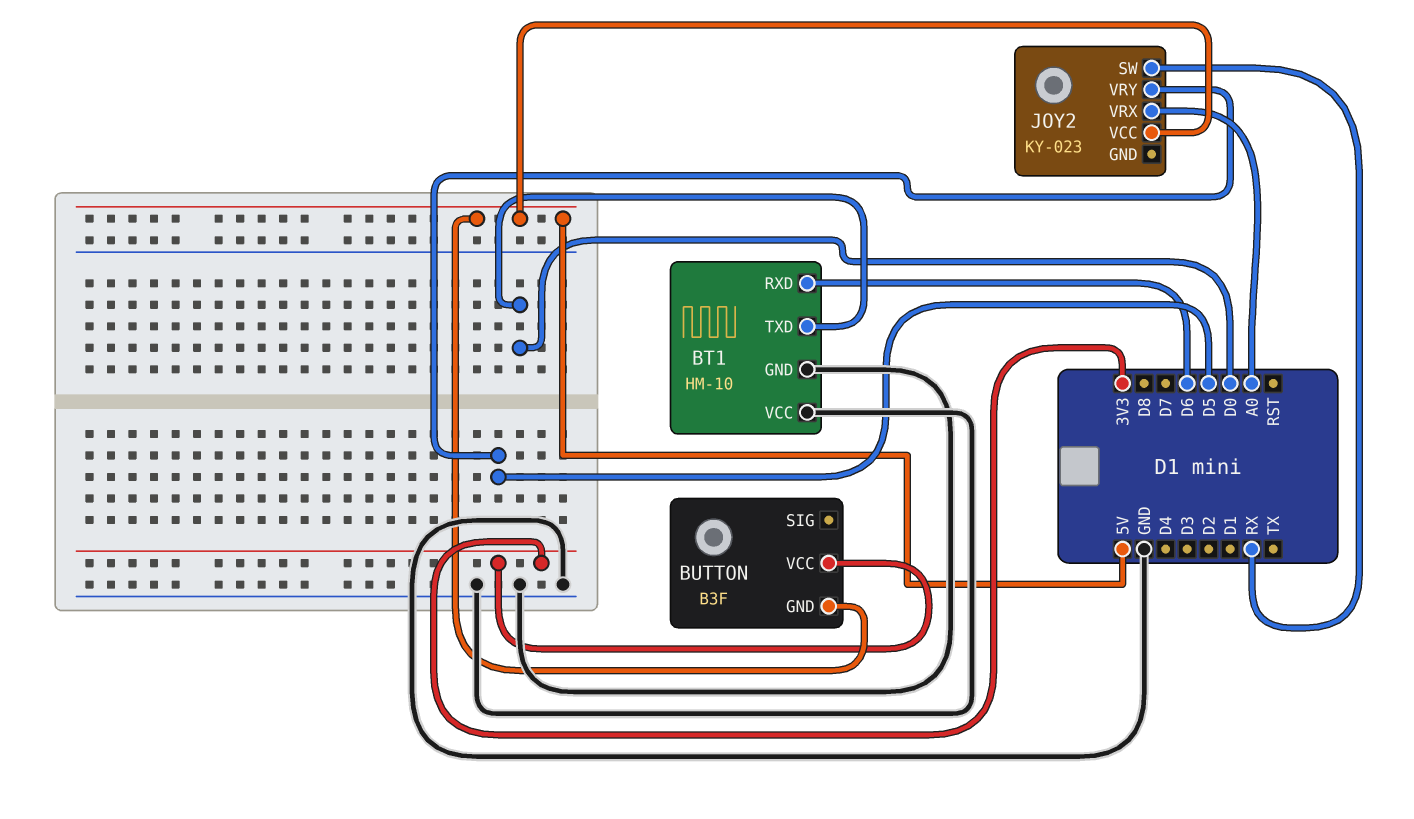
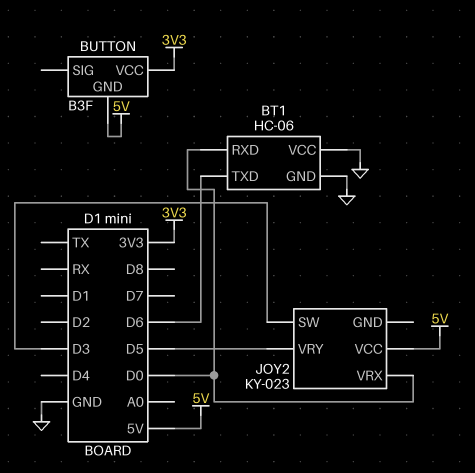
BT1: HM-10 -> HC-06
BT1 pin RXD: D6 -> D0
BT1 pin TXD: D0 -> D6
JOY2 pin SW: RX -> D3
JOY2 pin VRX: A0 -> D0

